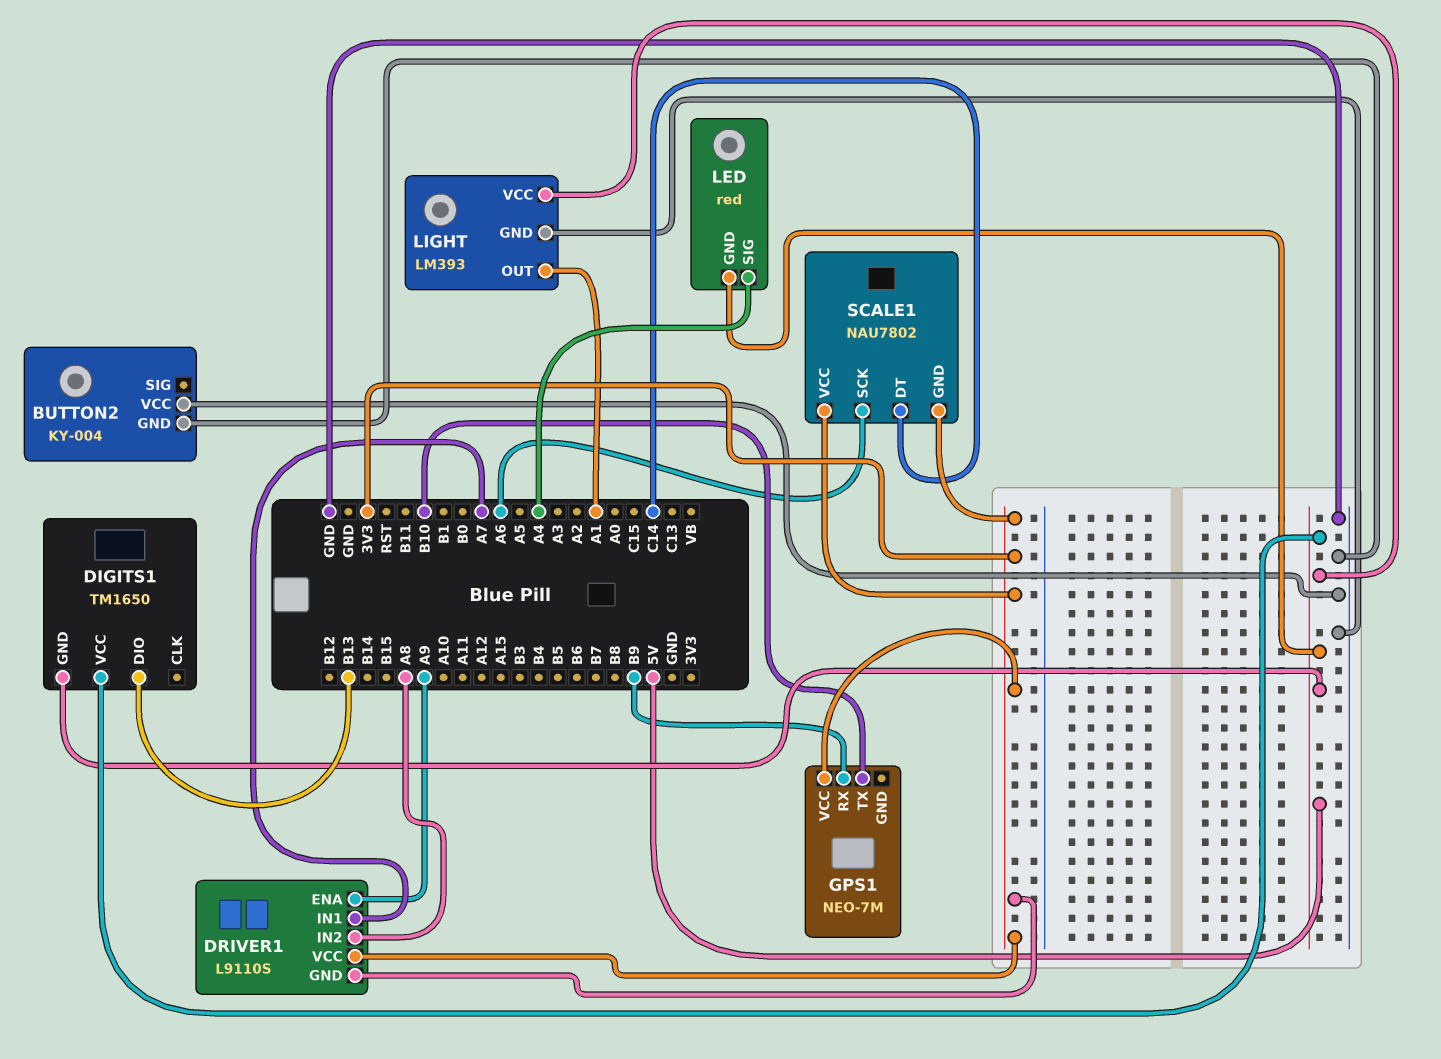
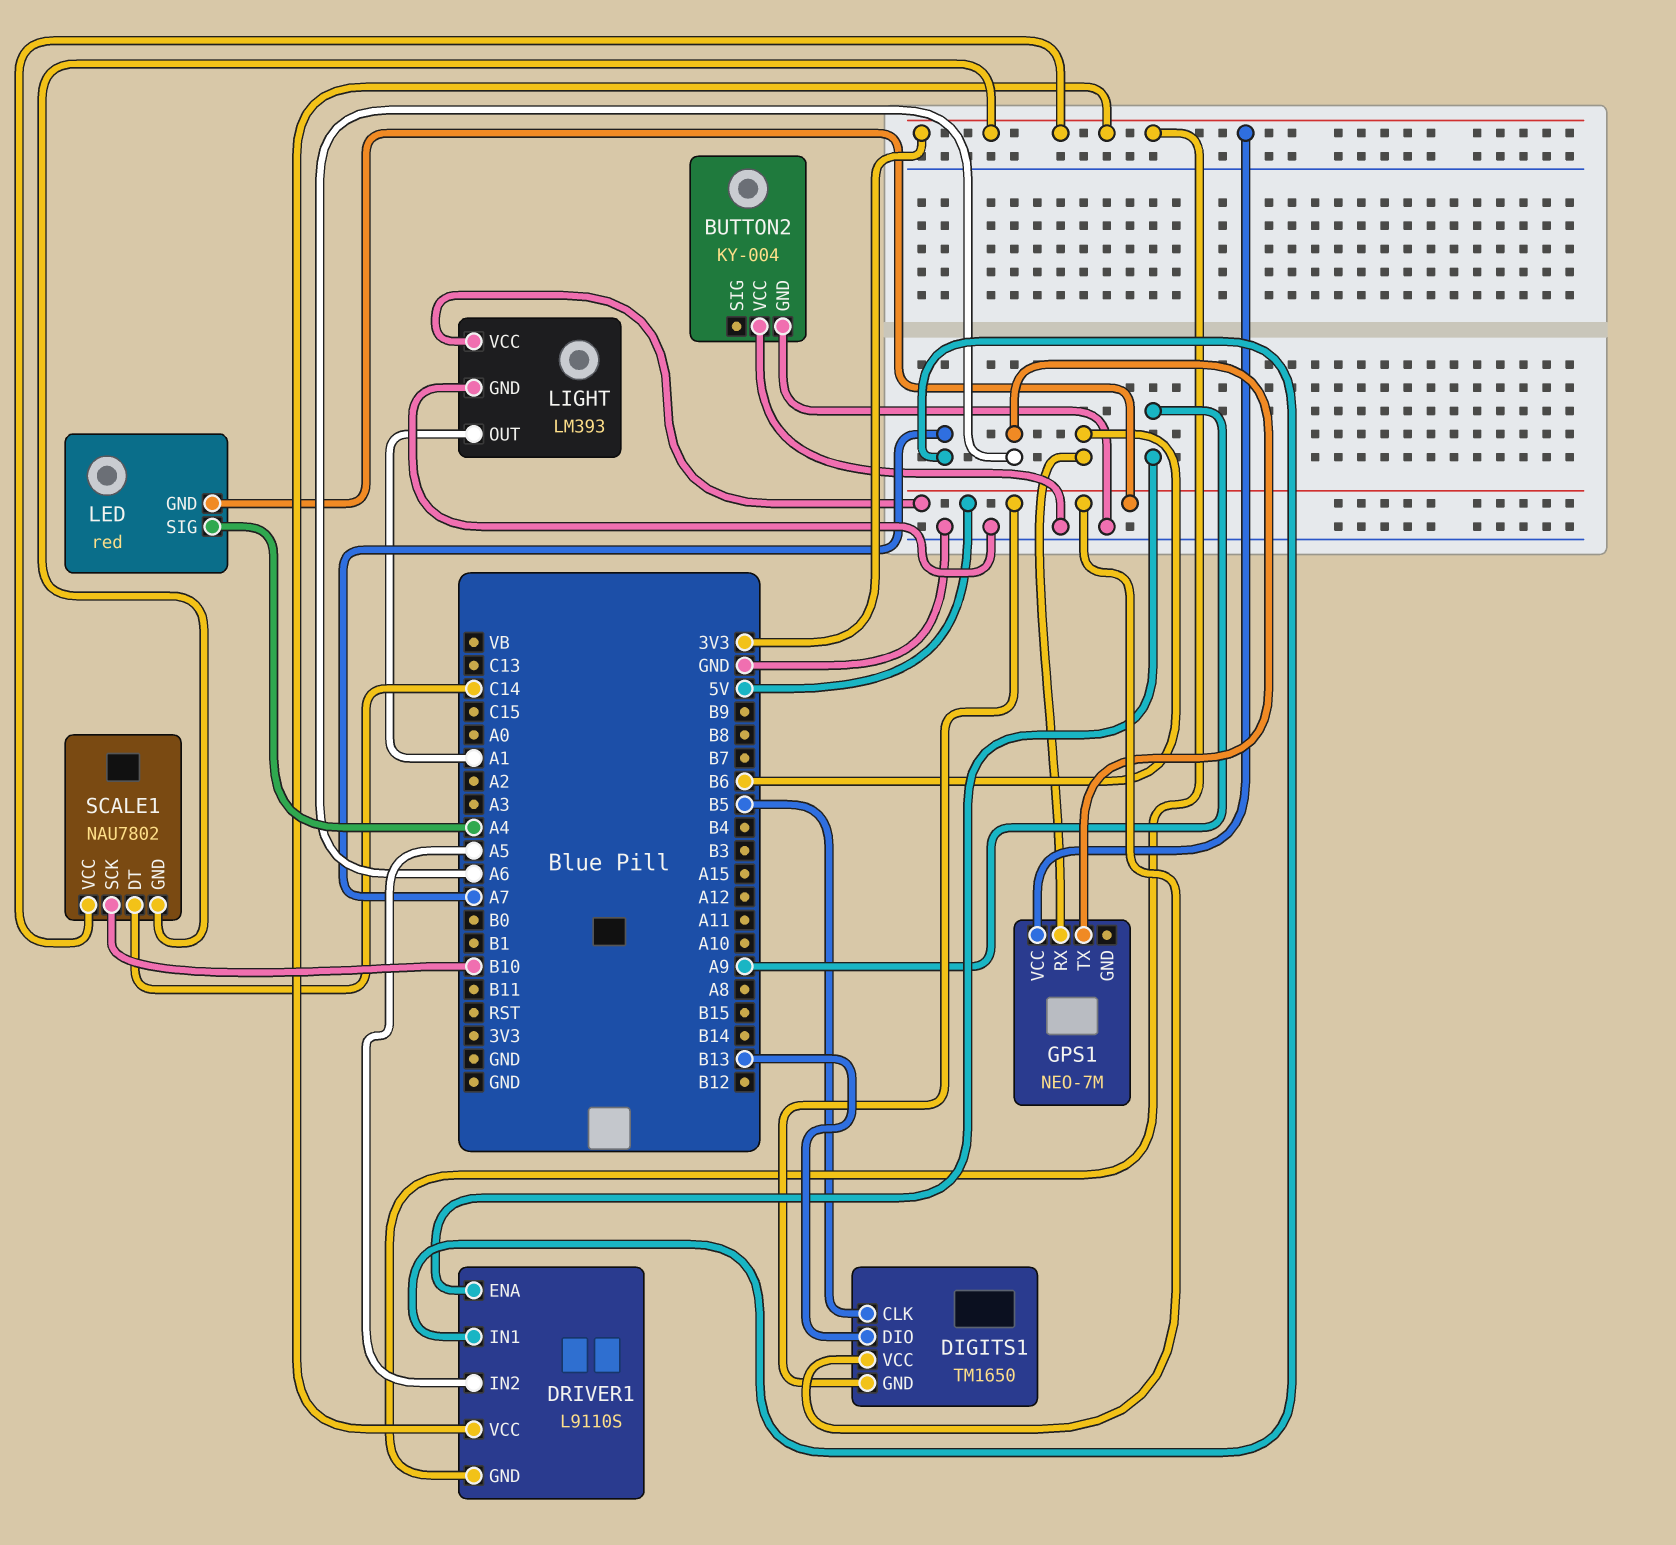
DIGITS1 pin CLK: none -> B5
DRIVER1 pin IN2: A8 -> A5
GPS1 pin RX: B9 -> B6
GPS1 pin TX: B10 -> A6
SCALE1 pin SCK: A6 -> B10

